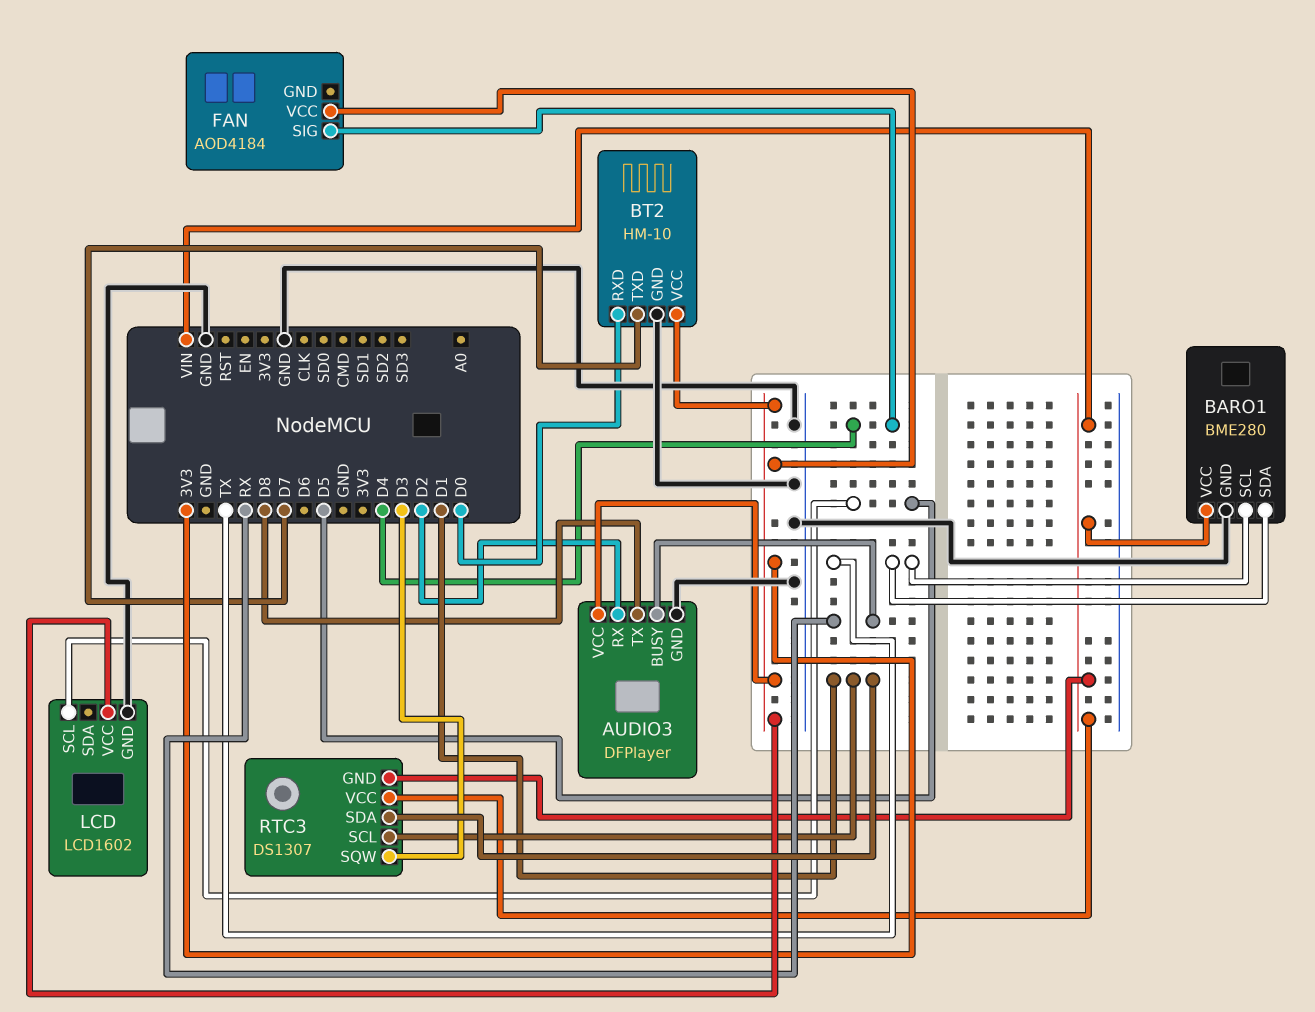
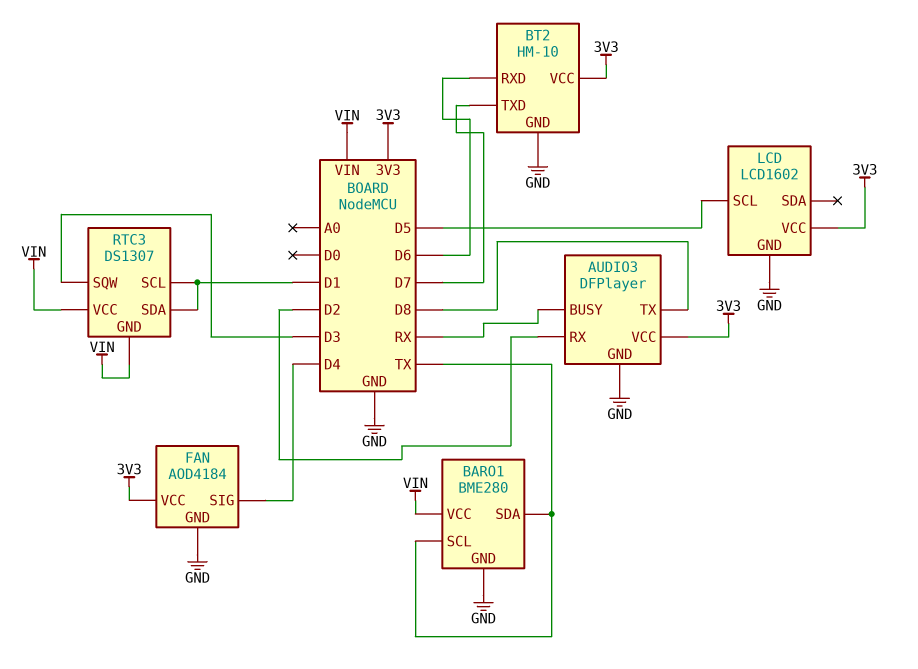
BT2 pin RXD: D0 -> D6
FAN pin GND: none -> GND

